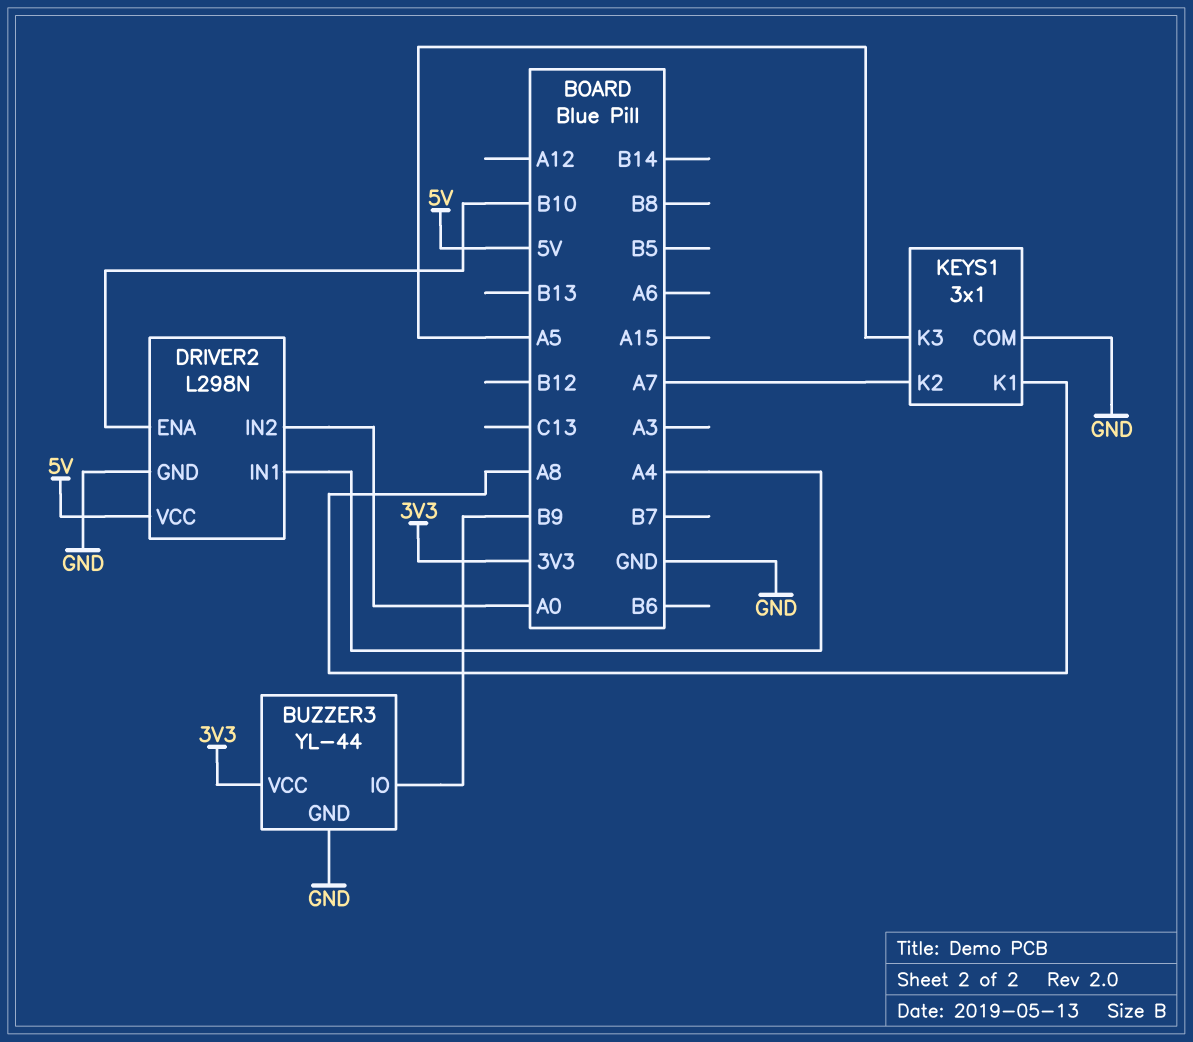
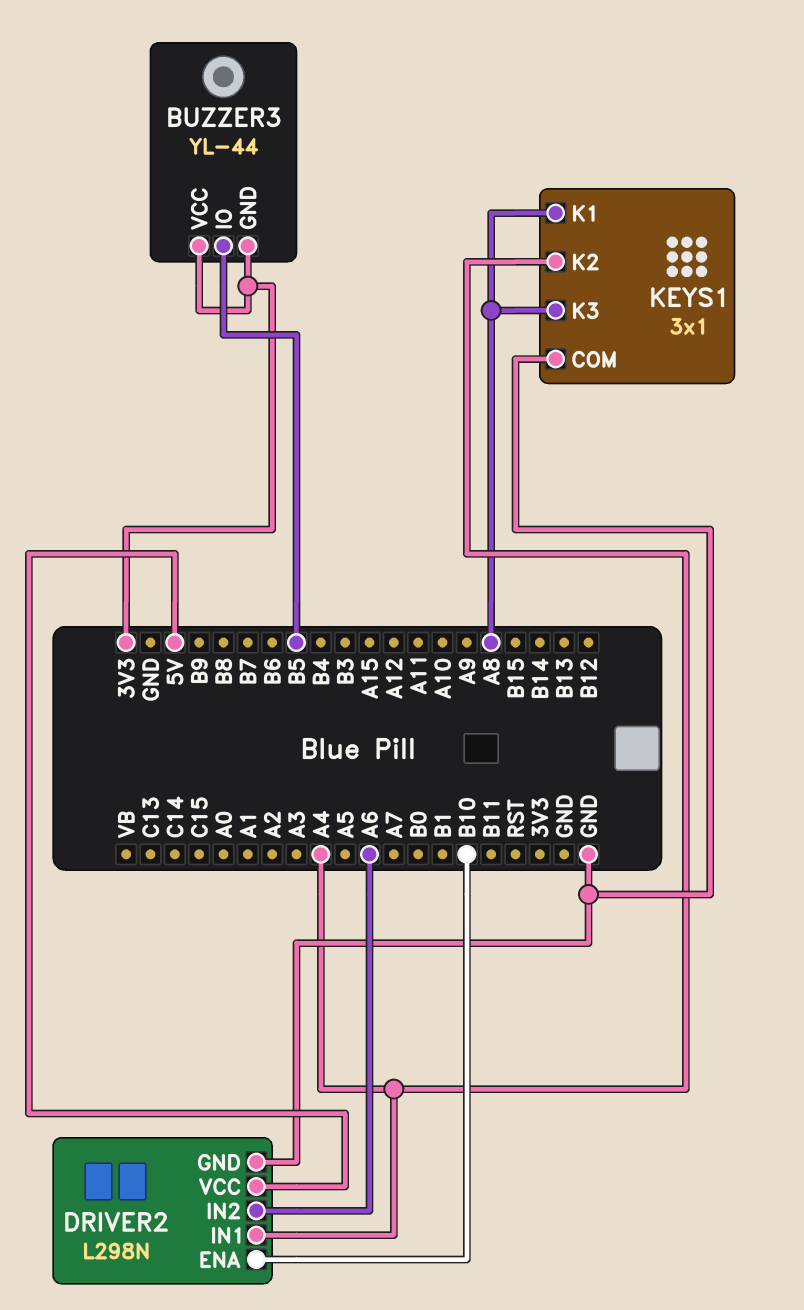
BUZZER3 pin GND: GND -> 3V3
BUZZER3 pin IO: B9 -> B5
DRIVER2 pin IN2: A0 -> A6
KEYS1 pin K2: A7 -> A4
KEYS1 pin K3: A5 -> A8

